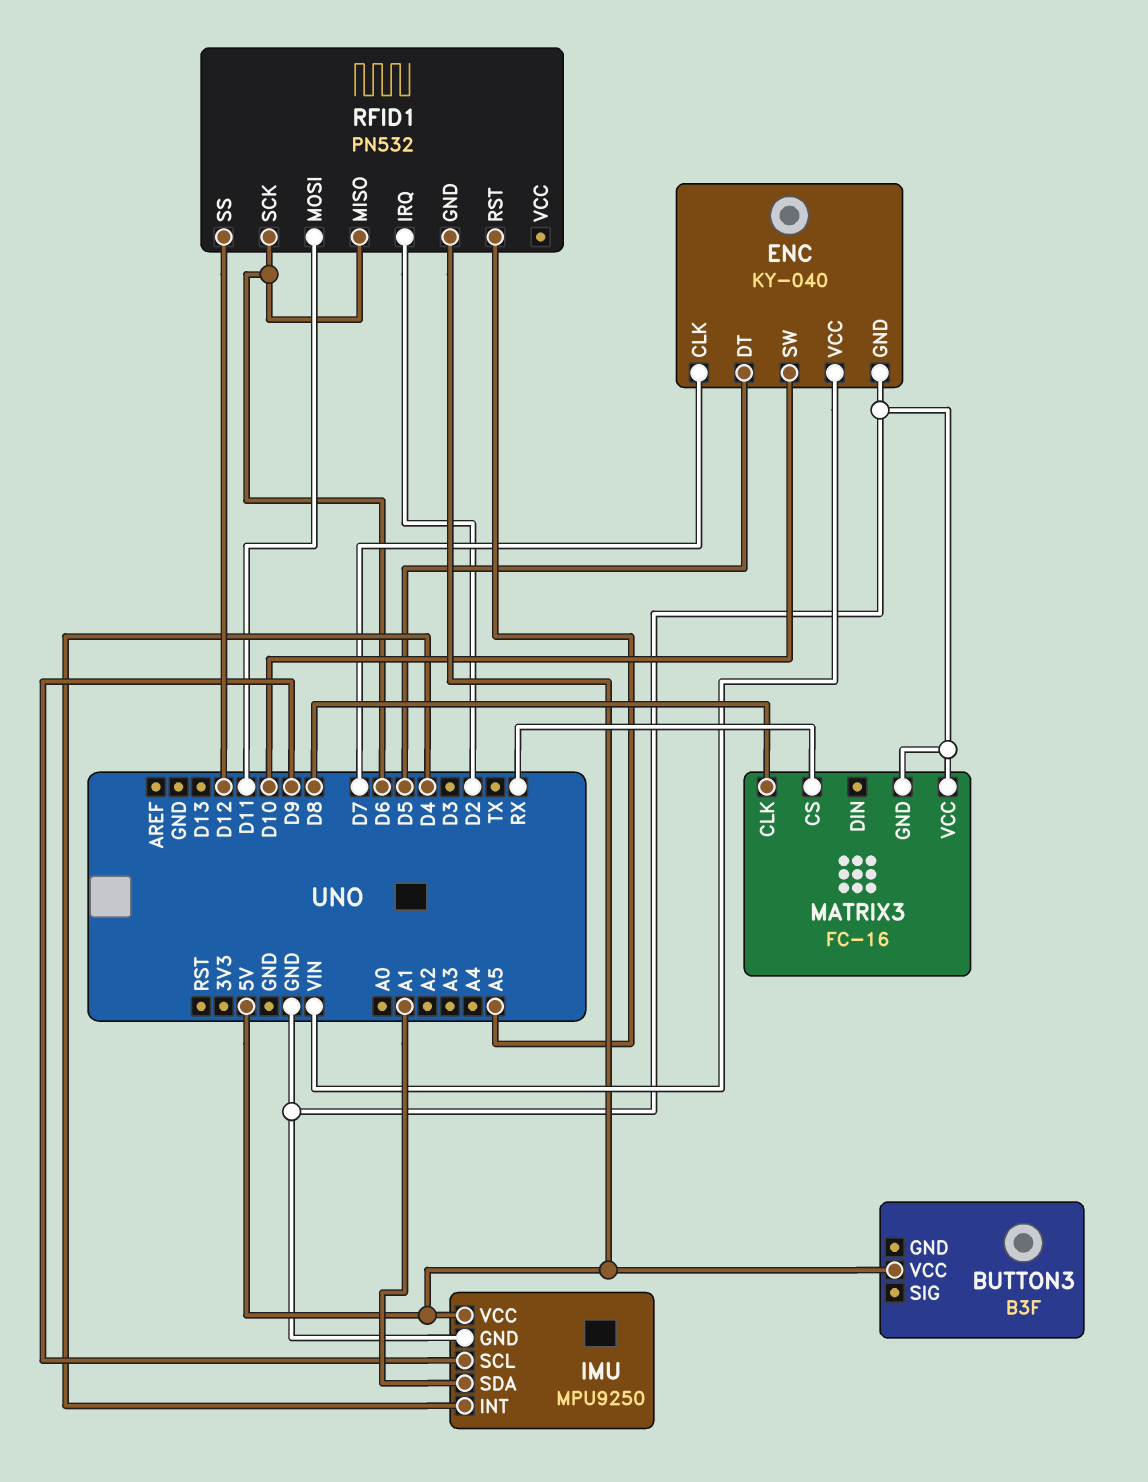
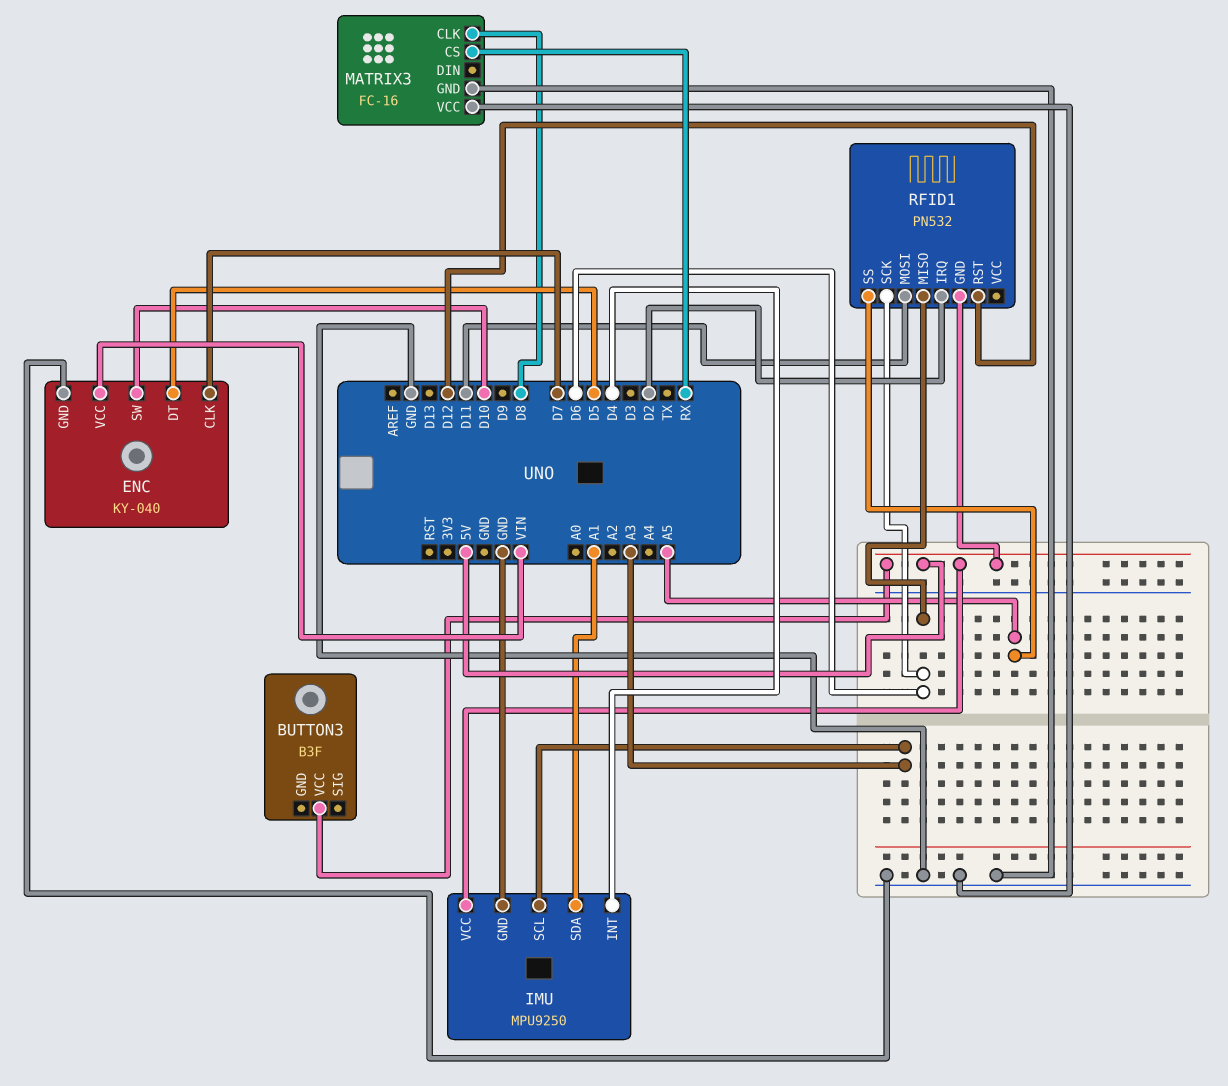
IMU pin SCL: D9 -> A3
RFID1 pin RST: A5 -> D12
RFID1 pin SS: D12 -> A5

